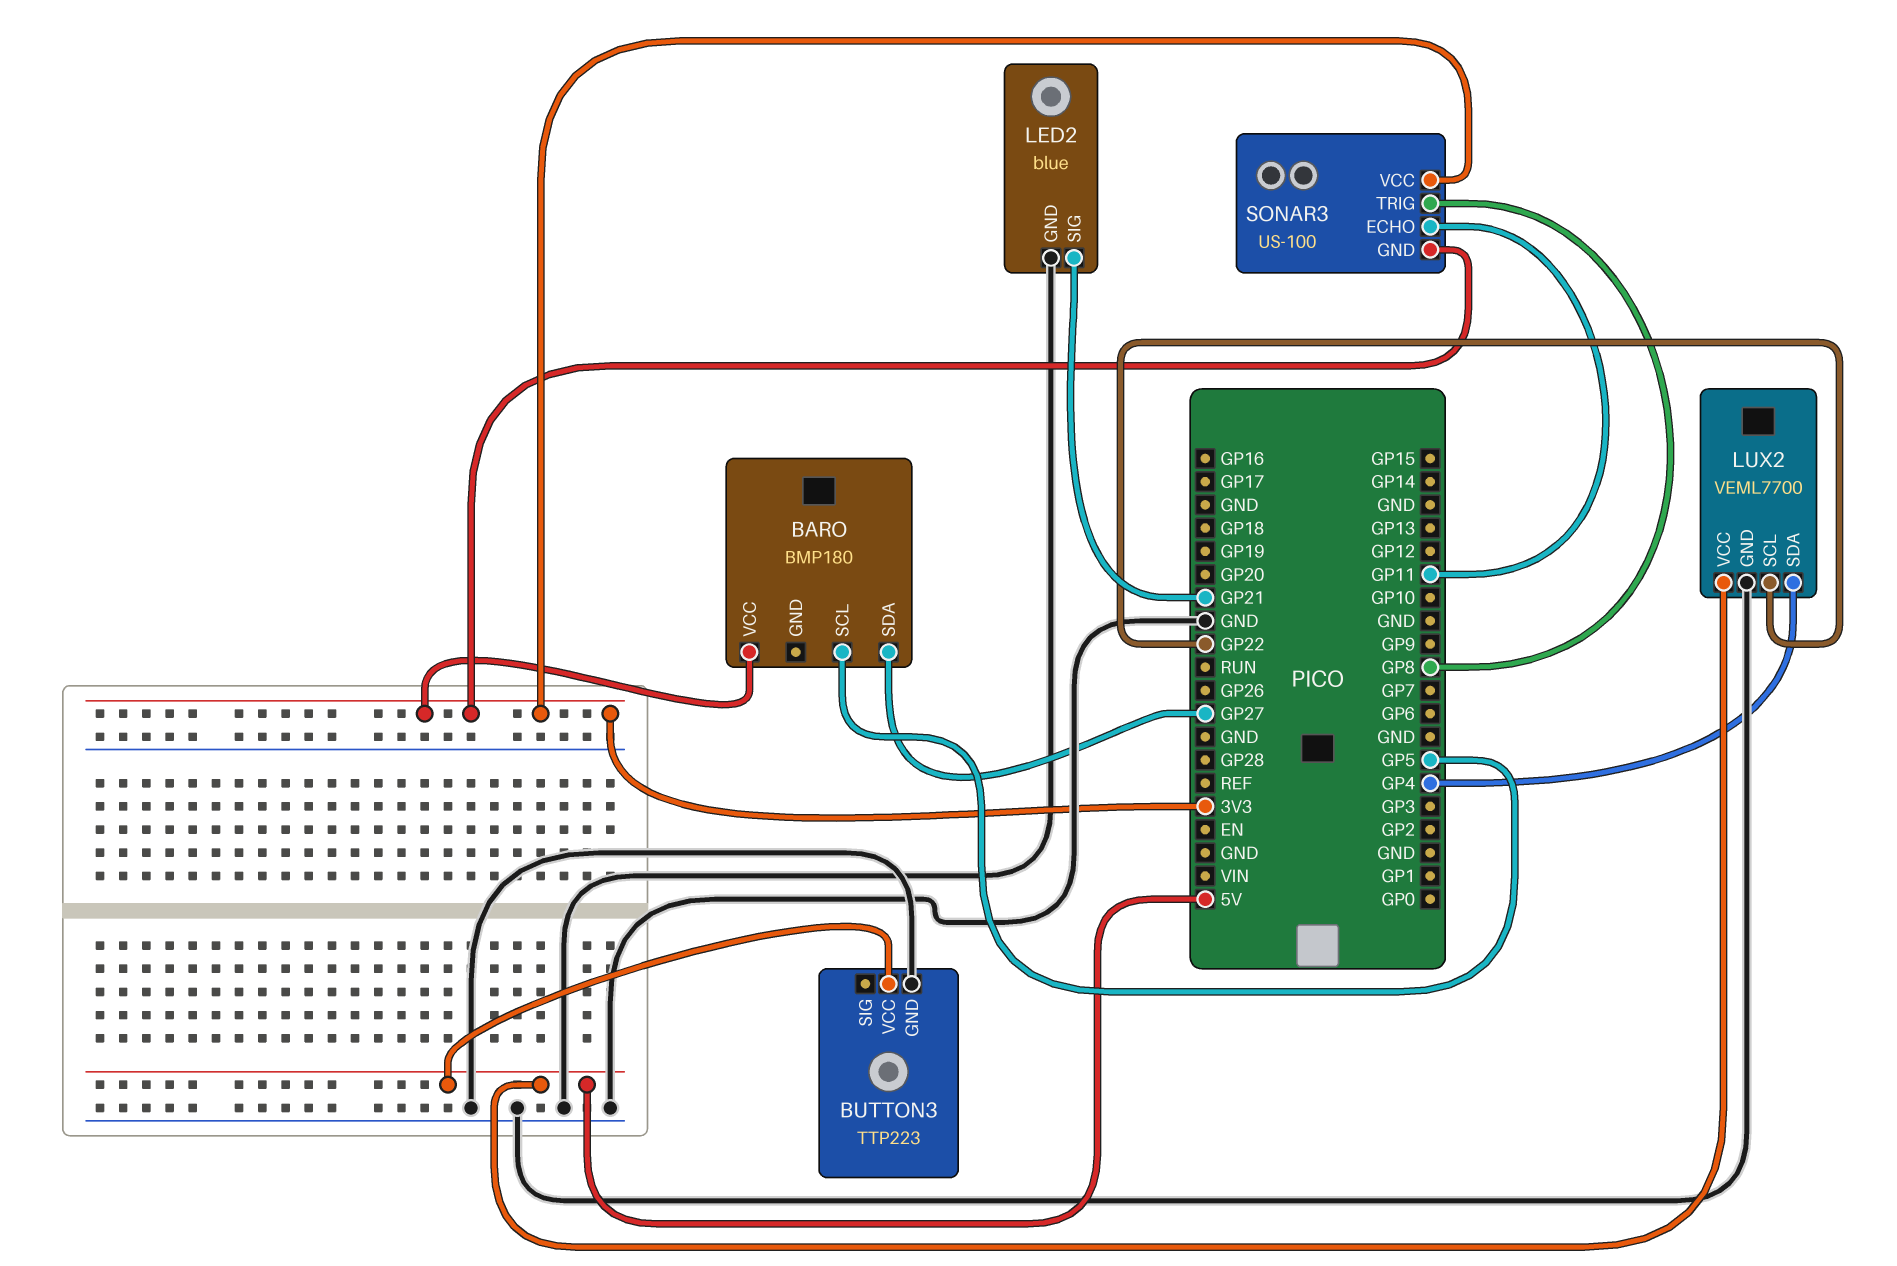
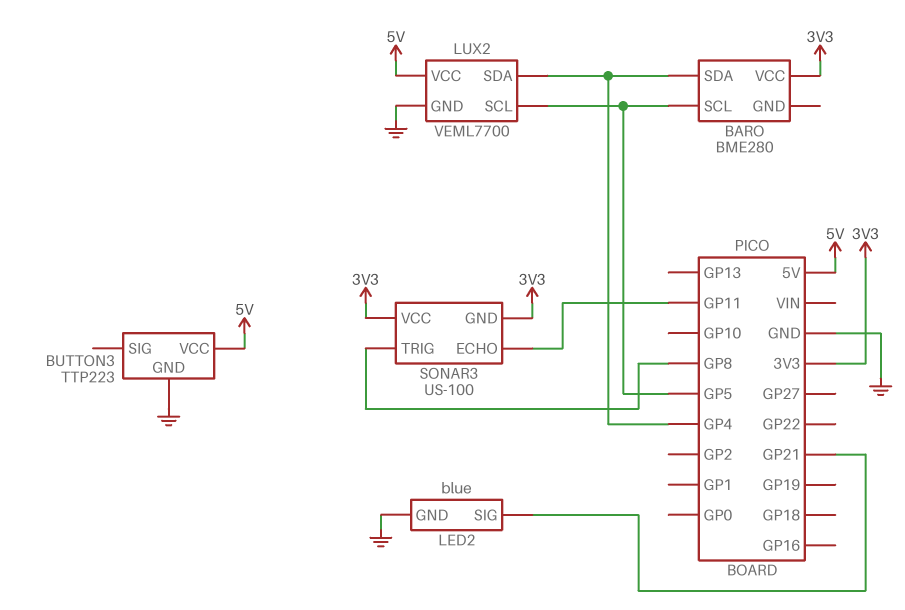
BARO: BMP180 -> BME280
BARO pin SDA: GP27 -> GP4
LUX2 pin SCL: GP22 -> GP5

